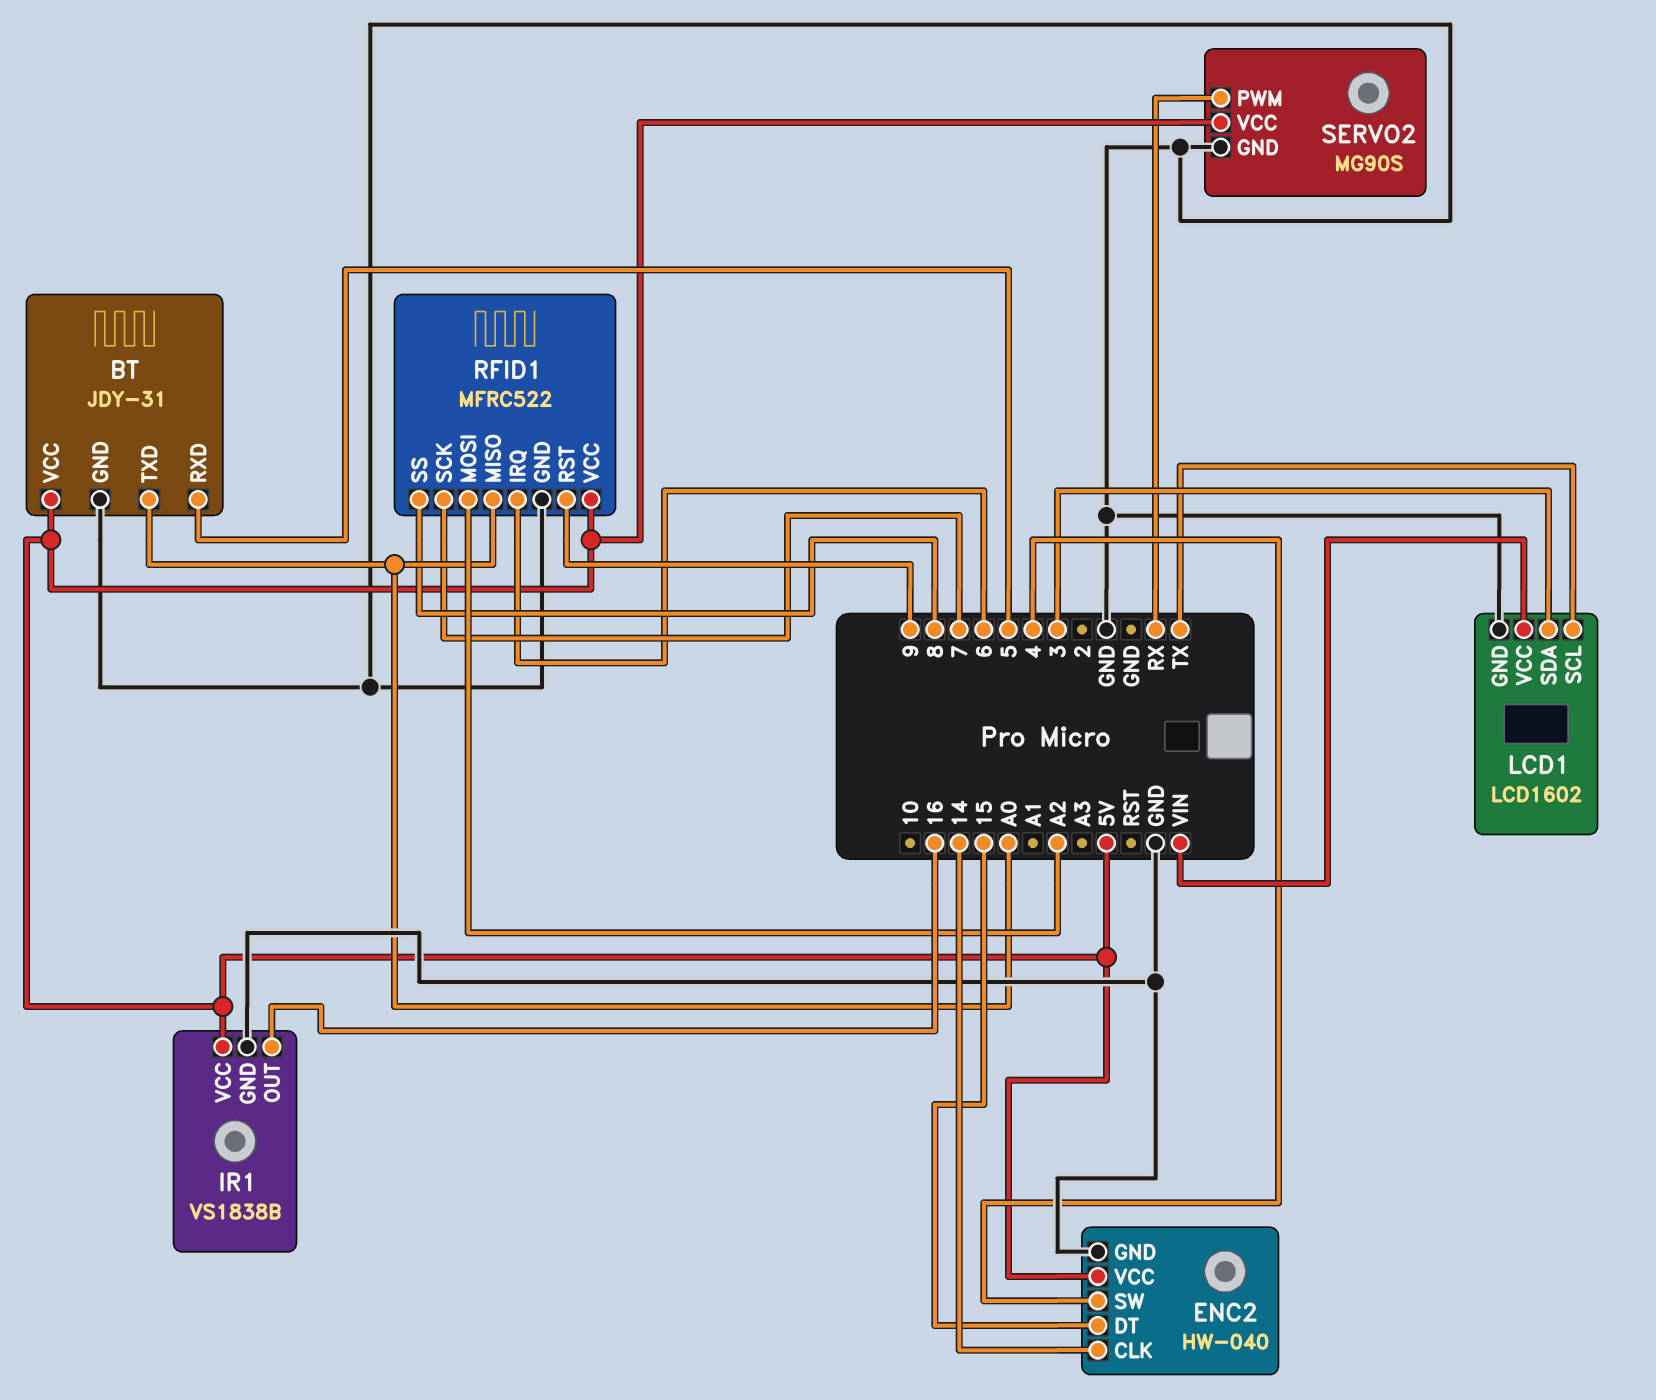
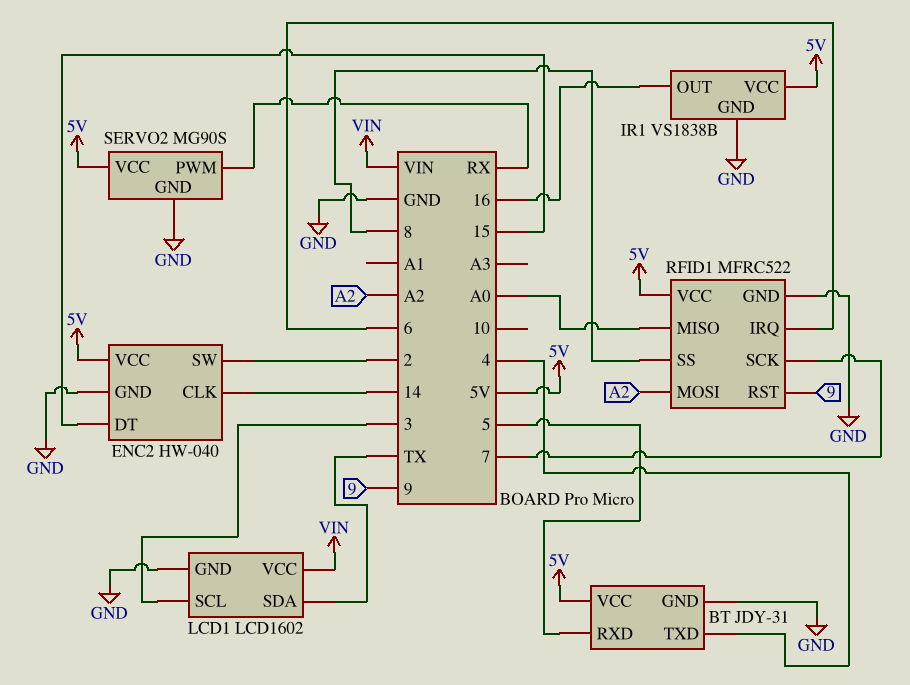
BT pin TXD: A0 -> 4
ENC2 pin SW: 4 -> 2
LCD1 pin SCL: TX -> 3
LCD1 pin SDA: 3 -> TX

